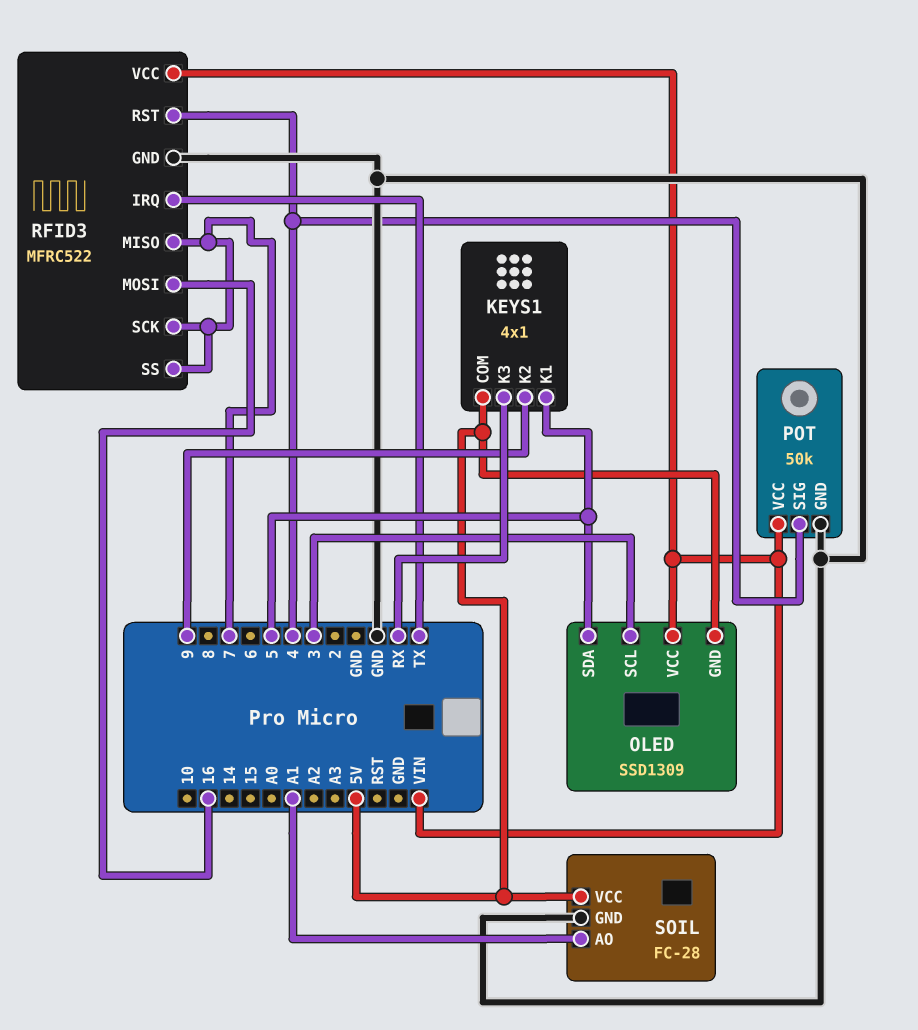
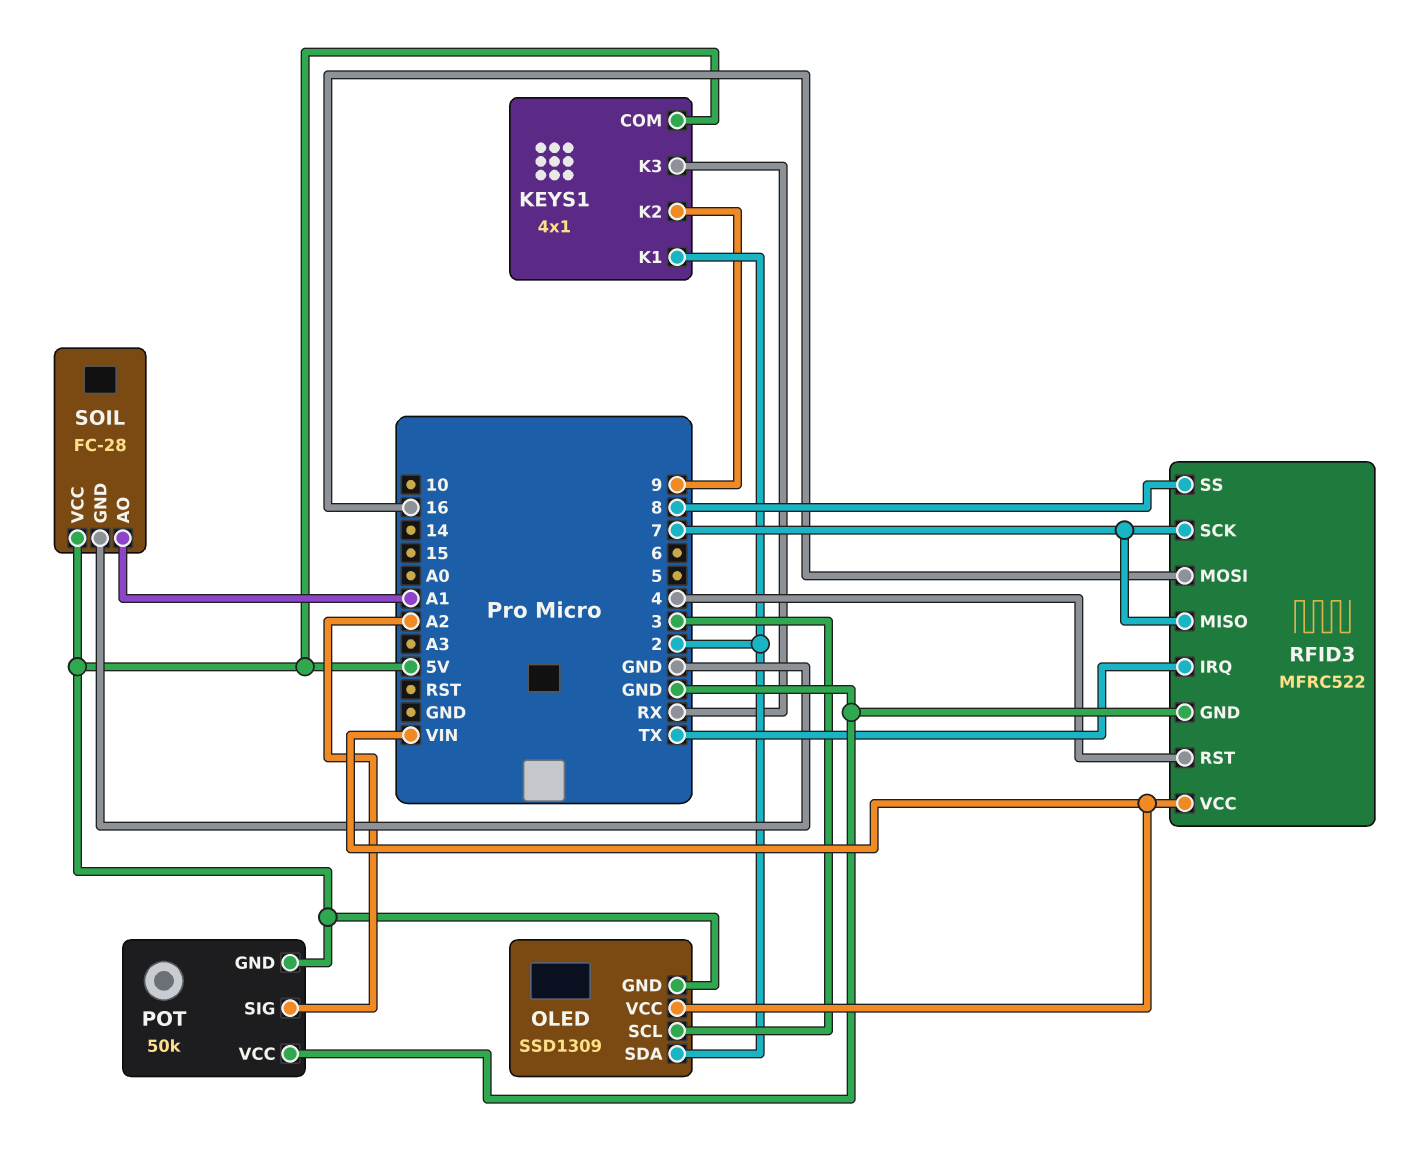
KEYS1 pin K1: 5 -> 2
OLED pin SDA: 5 -> 2
POT pin GND: GND -> 5V
POT pin SIG: 4 -> A2
POT pin VCC: VIN -> GND
RFID3 pin SS: 7 -> 8

